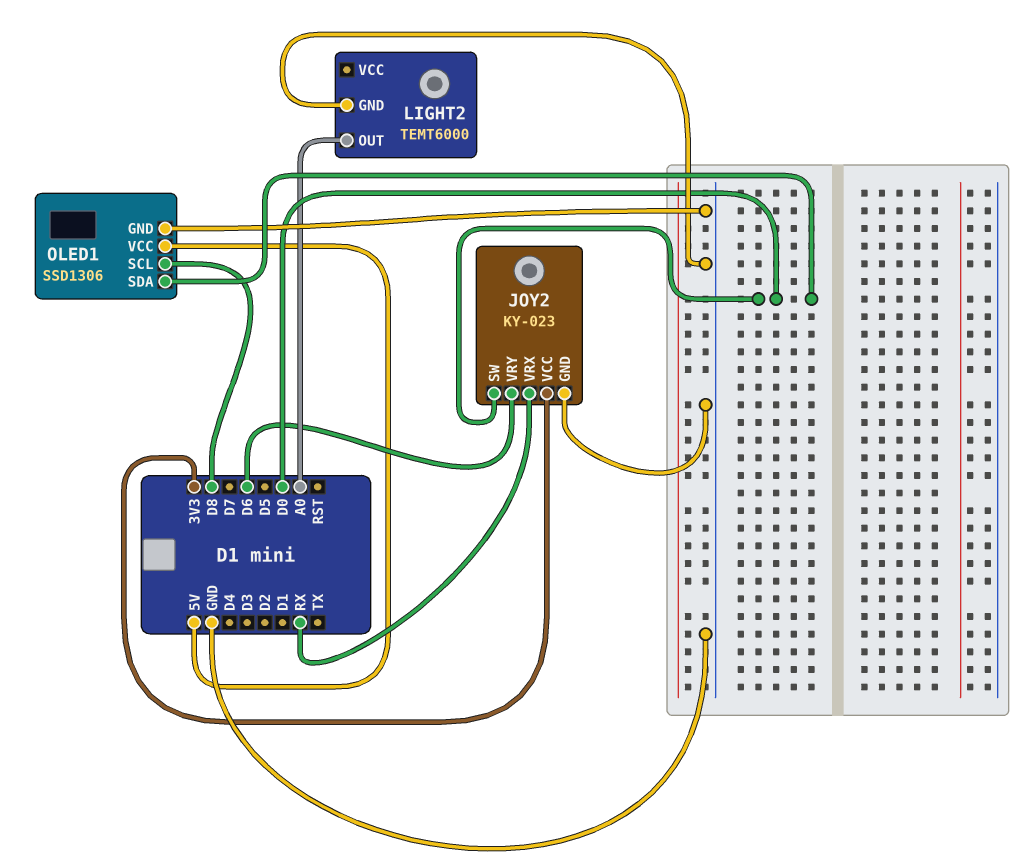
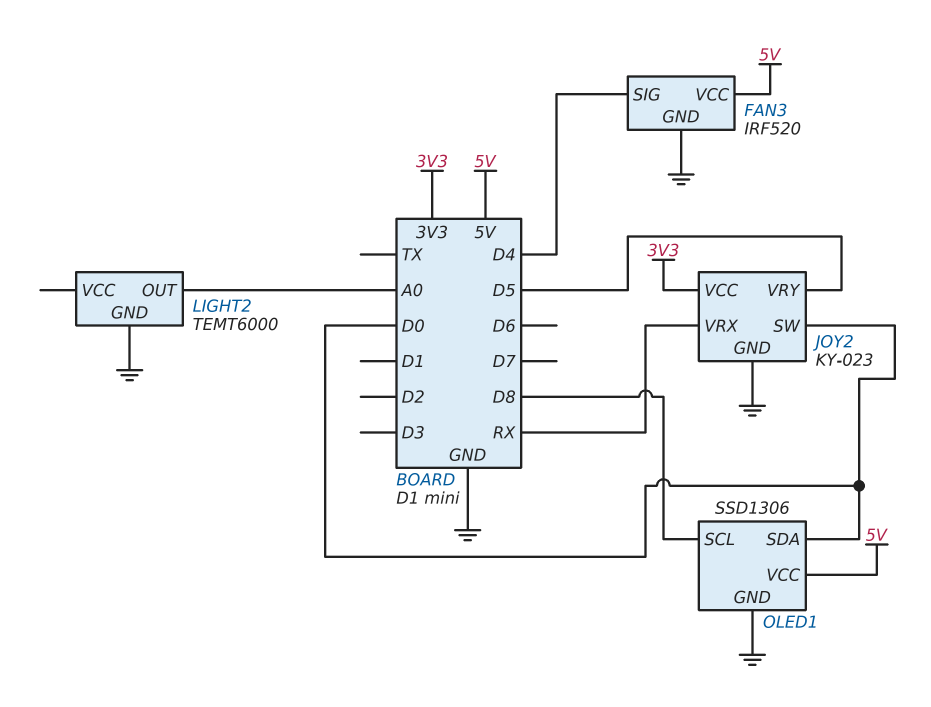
FAN3: none -> IRF520
FAN3 pin GND: none -> GND
FAN3 pin SIG: none -> D4
FAN3 pin VCC: none -> 5V
JOY2 pin VRY: D6 -> D5

